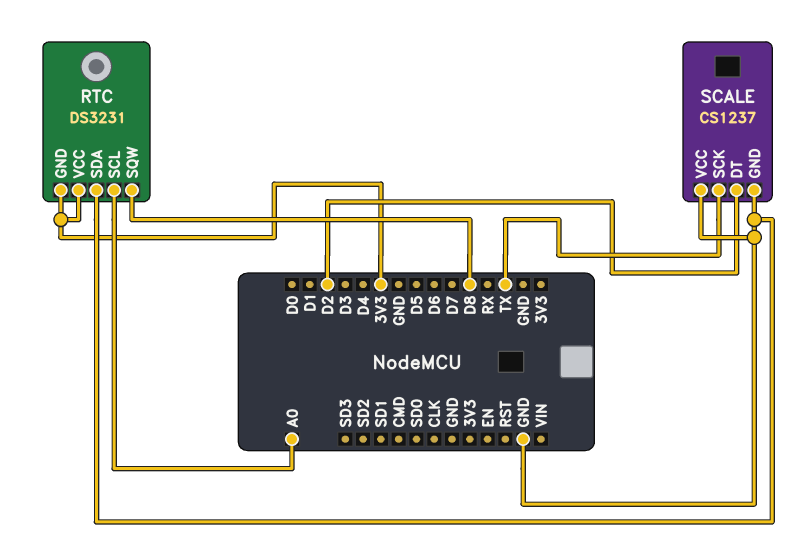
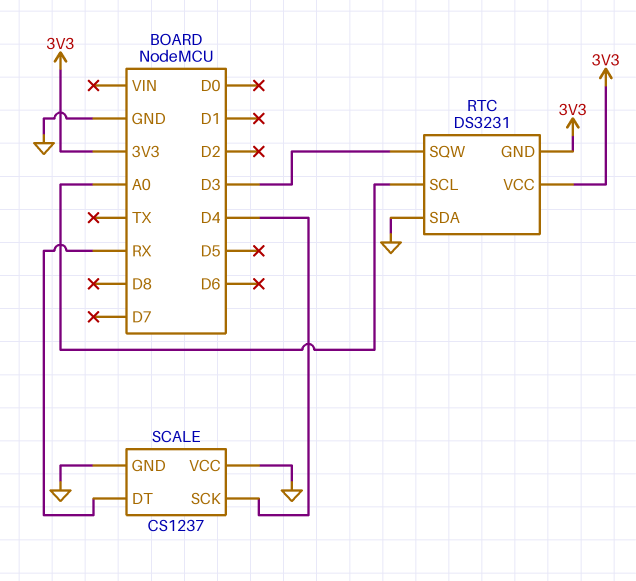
RTC pin SQW: D8 -> D3
SCALE pin DT: D2 -> RX
SCALE pin SCK: TX -> D4

